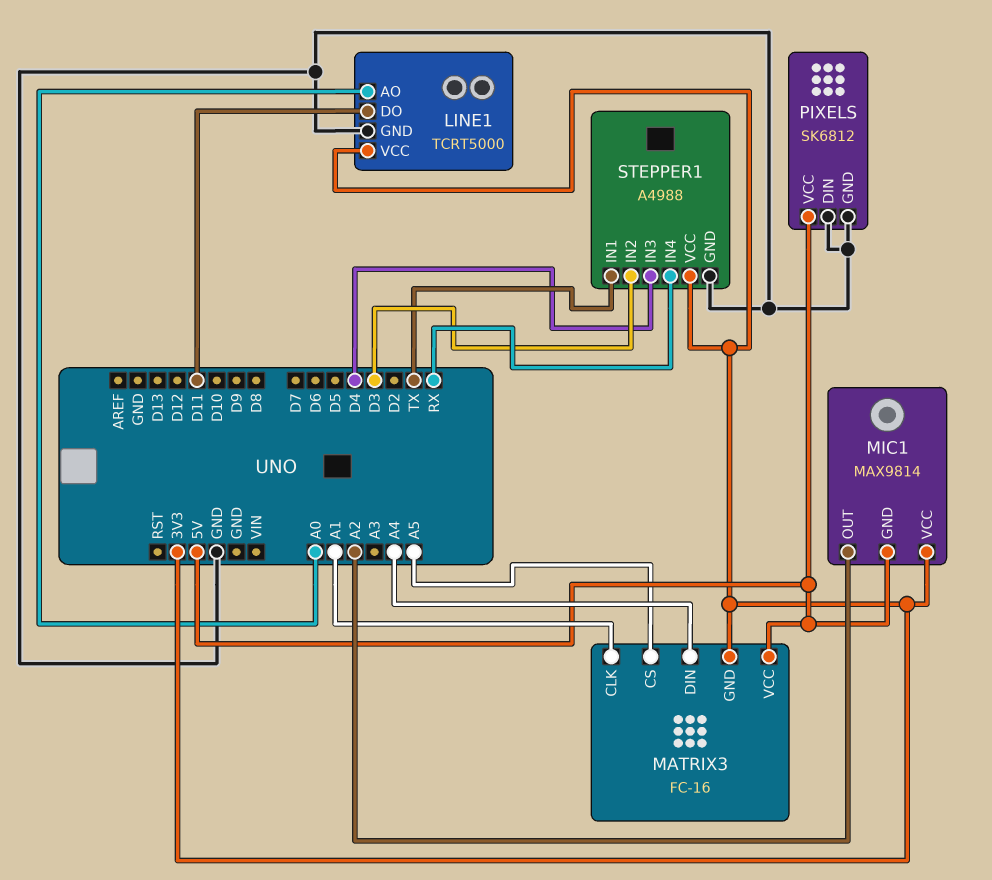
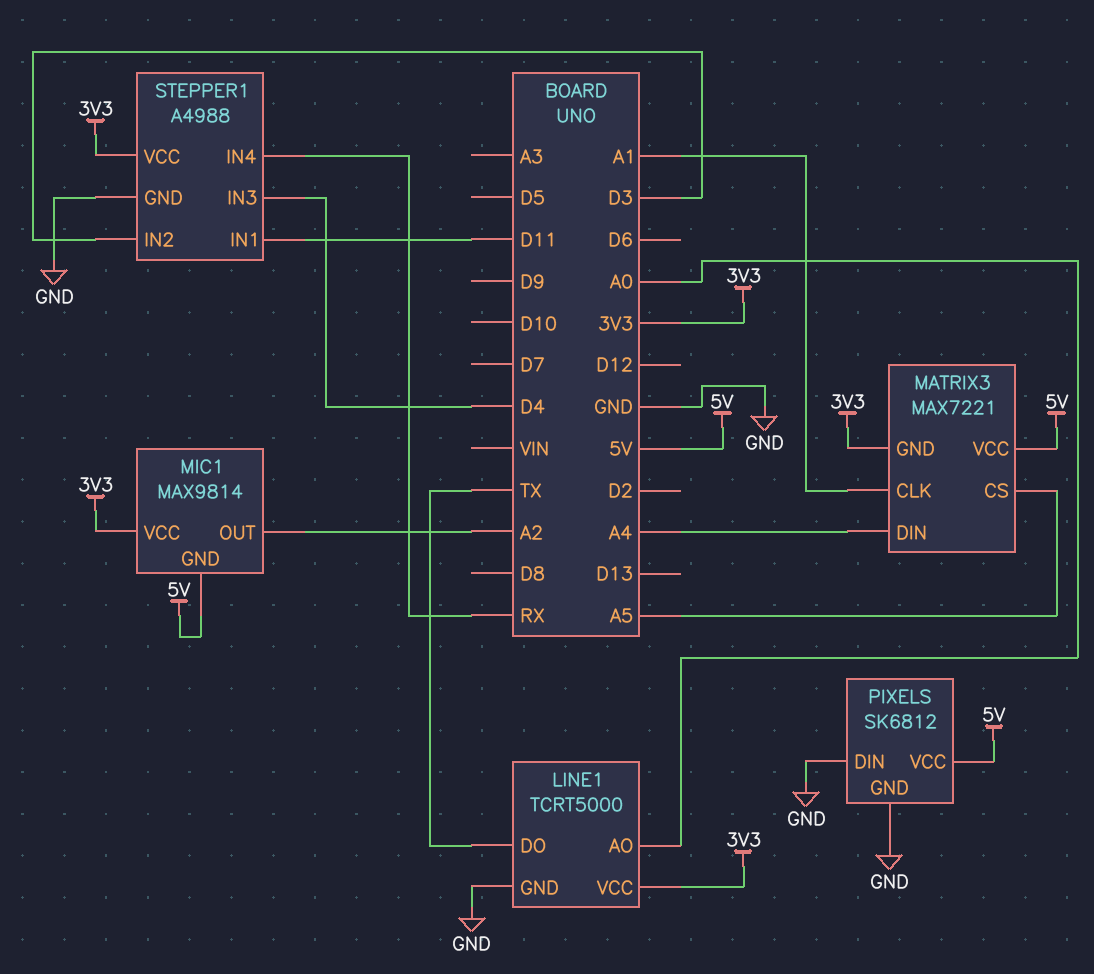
LINE1 pin DO: D11 -> TX
MATRIX3: FC-16 -> MAX7221
STEPPER1 pin IN1: TX -> D11

